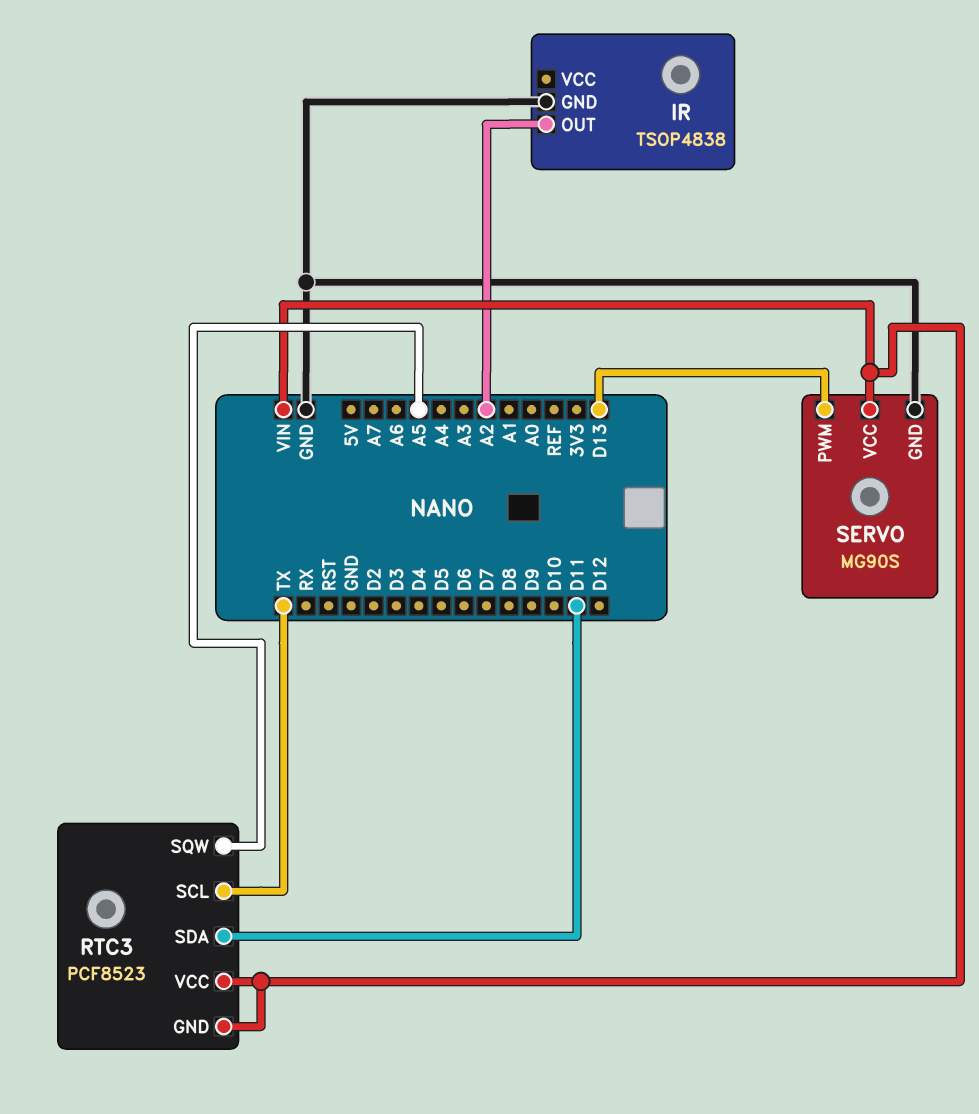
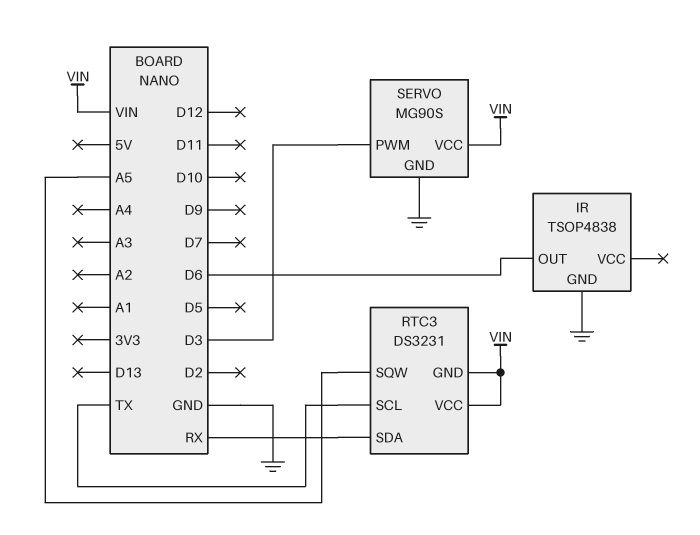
IR pin OUT: A2 -> D6
RTC3: PCF8523 -> DS3231
RTC3 pin SDA: D11 -> RX
SERVO pin PWM: D13 -> D3

